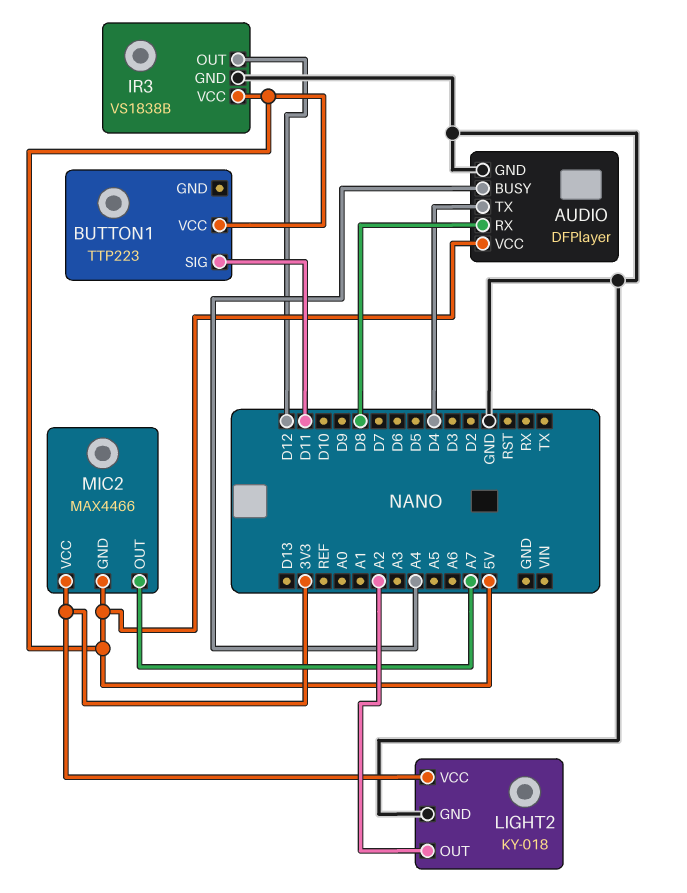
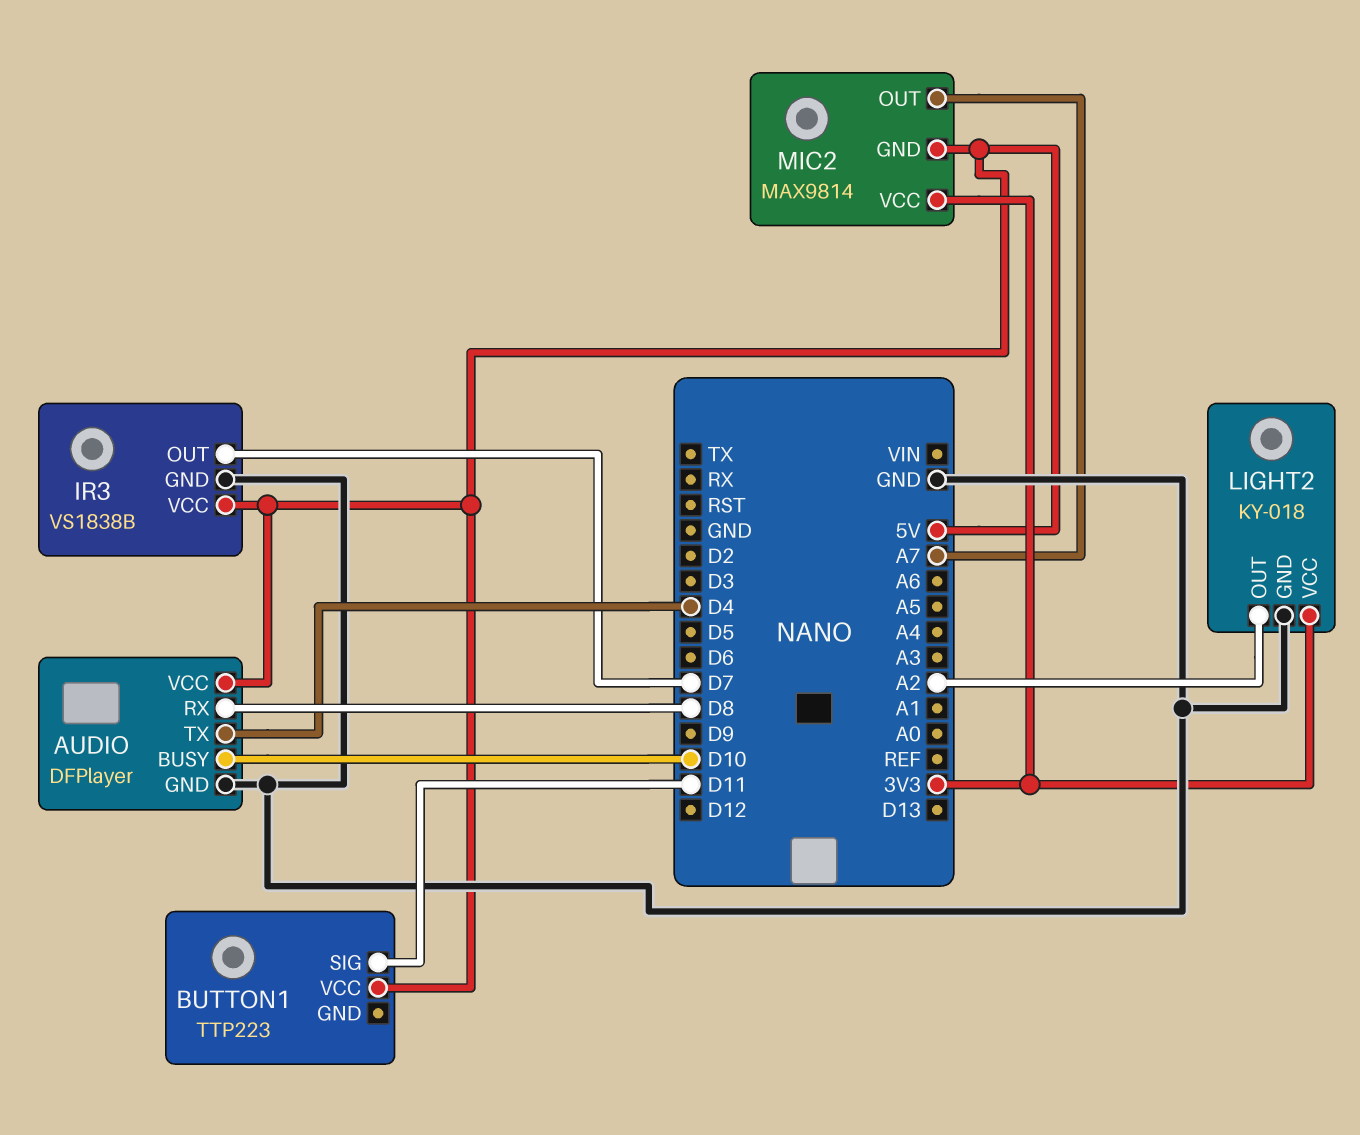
AUDIO pin BUSY: A4 -> D10
IR3 pin OUT: D12 -> D7
MIC2: MAX4466 -> MAX9814

